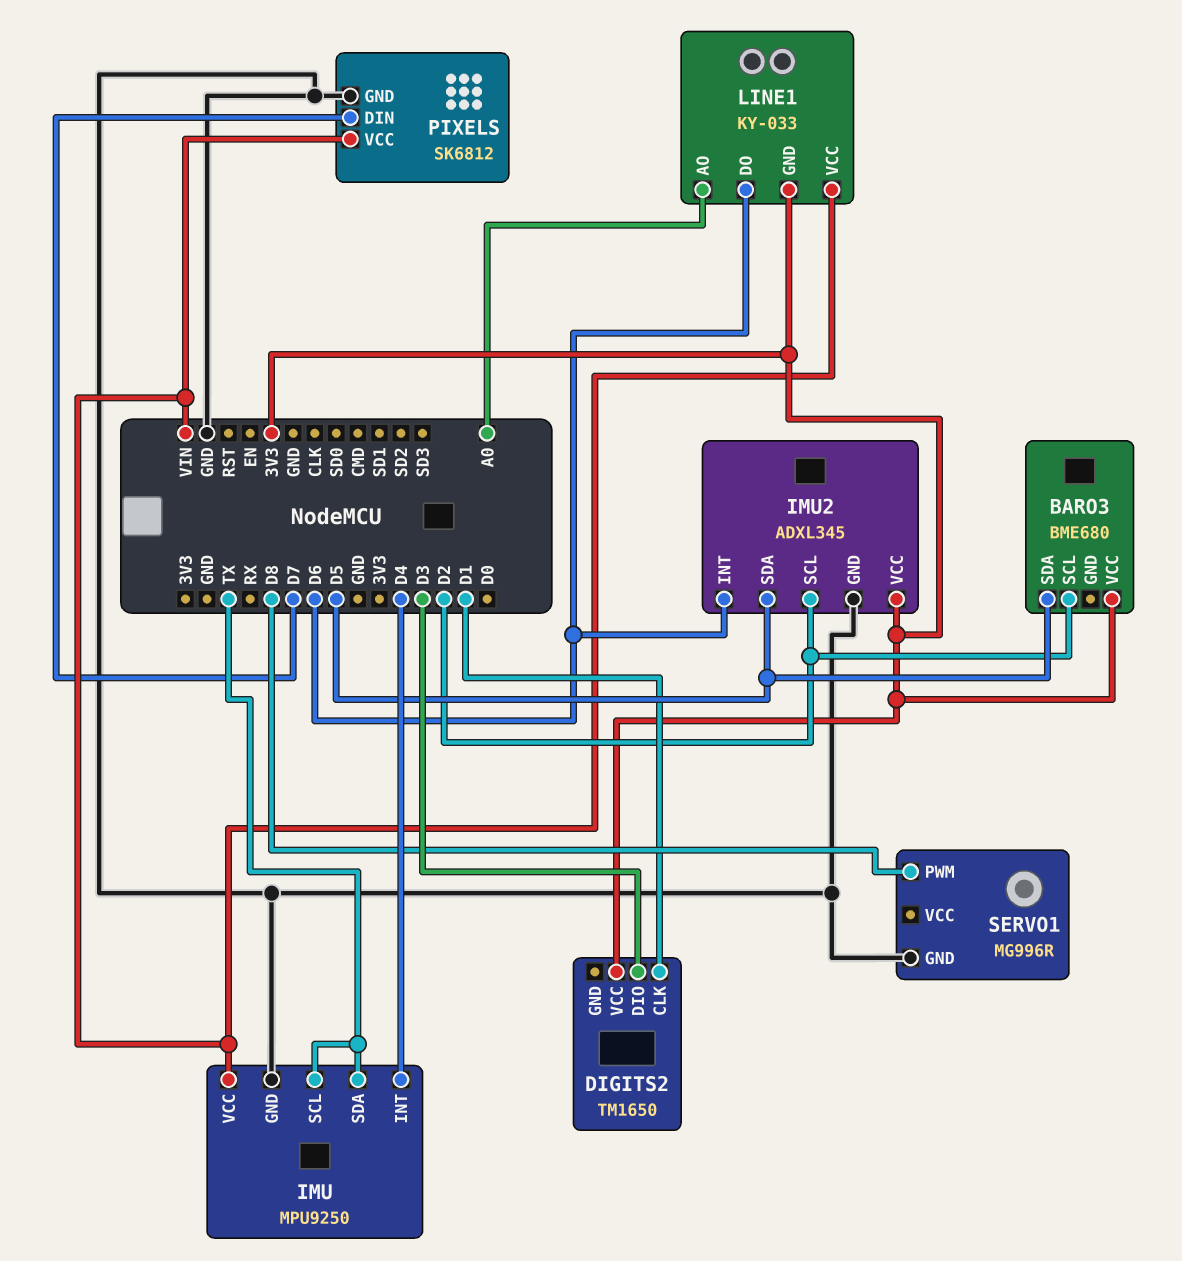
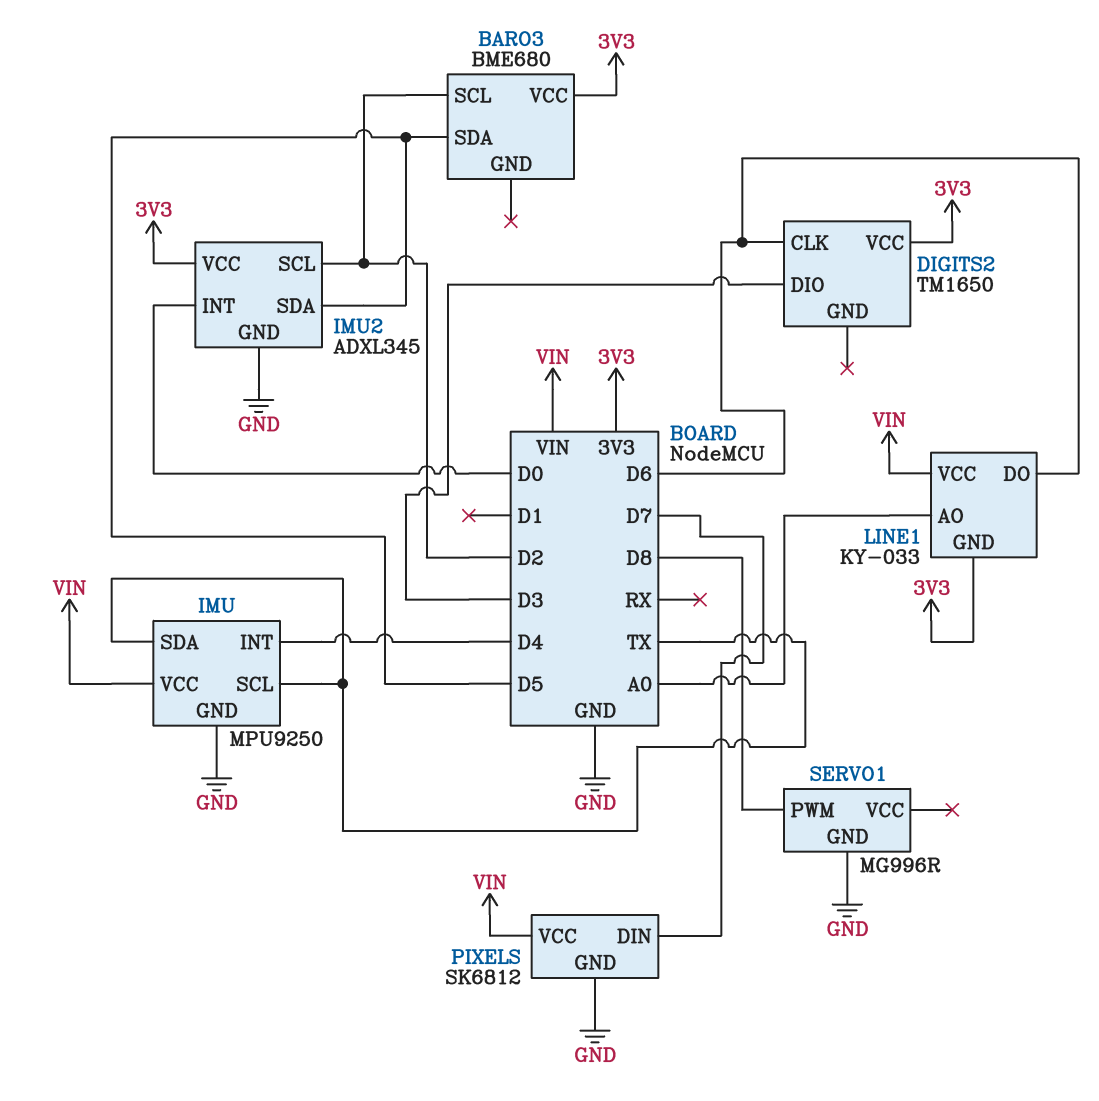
DIGITS2 pin CLK: D1 -> D6
IMU2 pin INT: D6 -> D0

